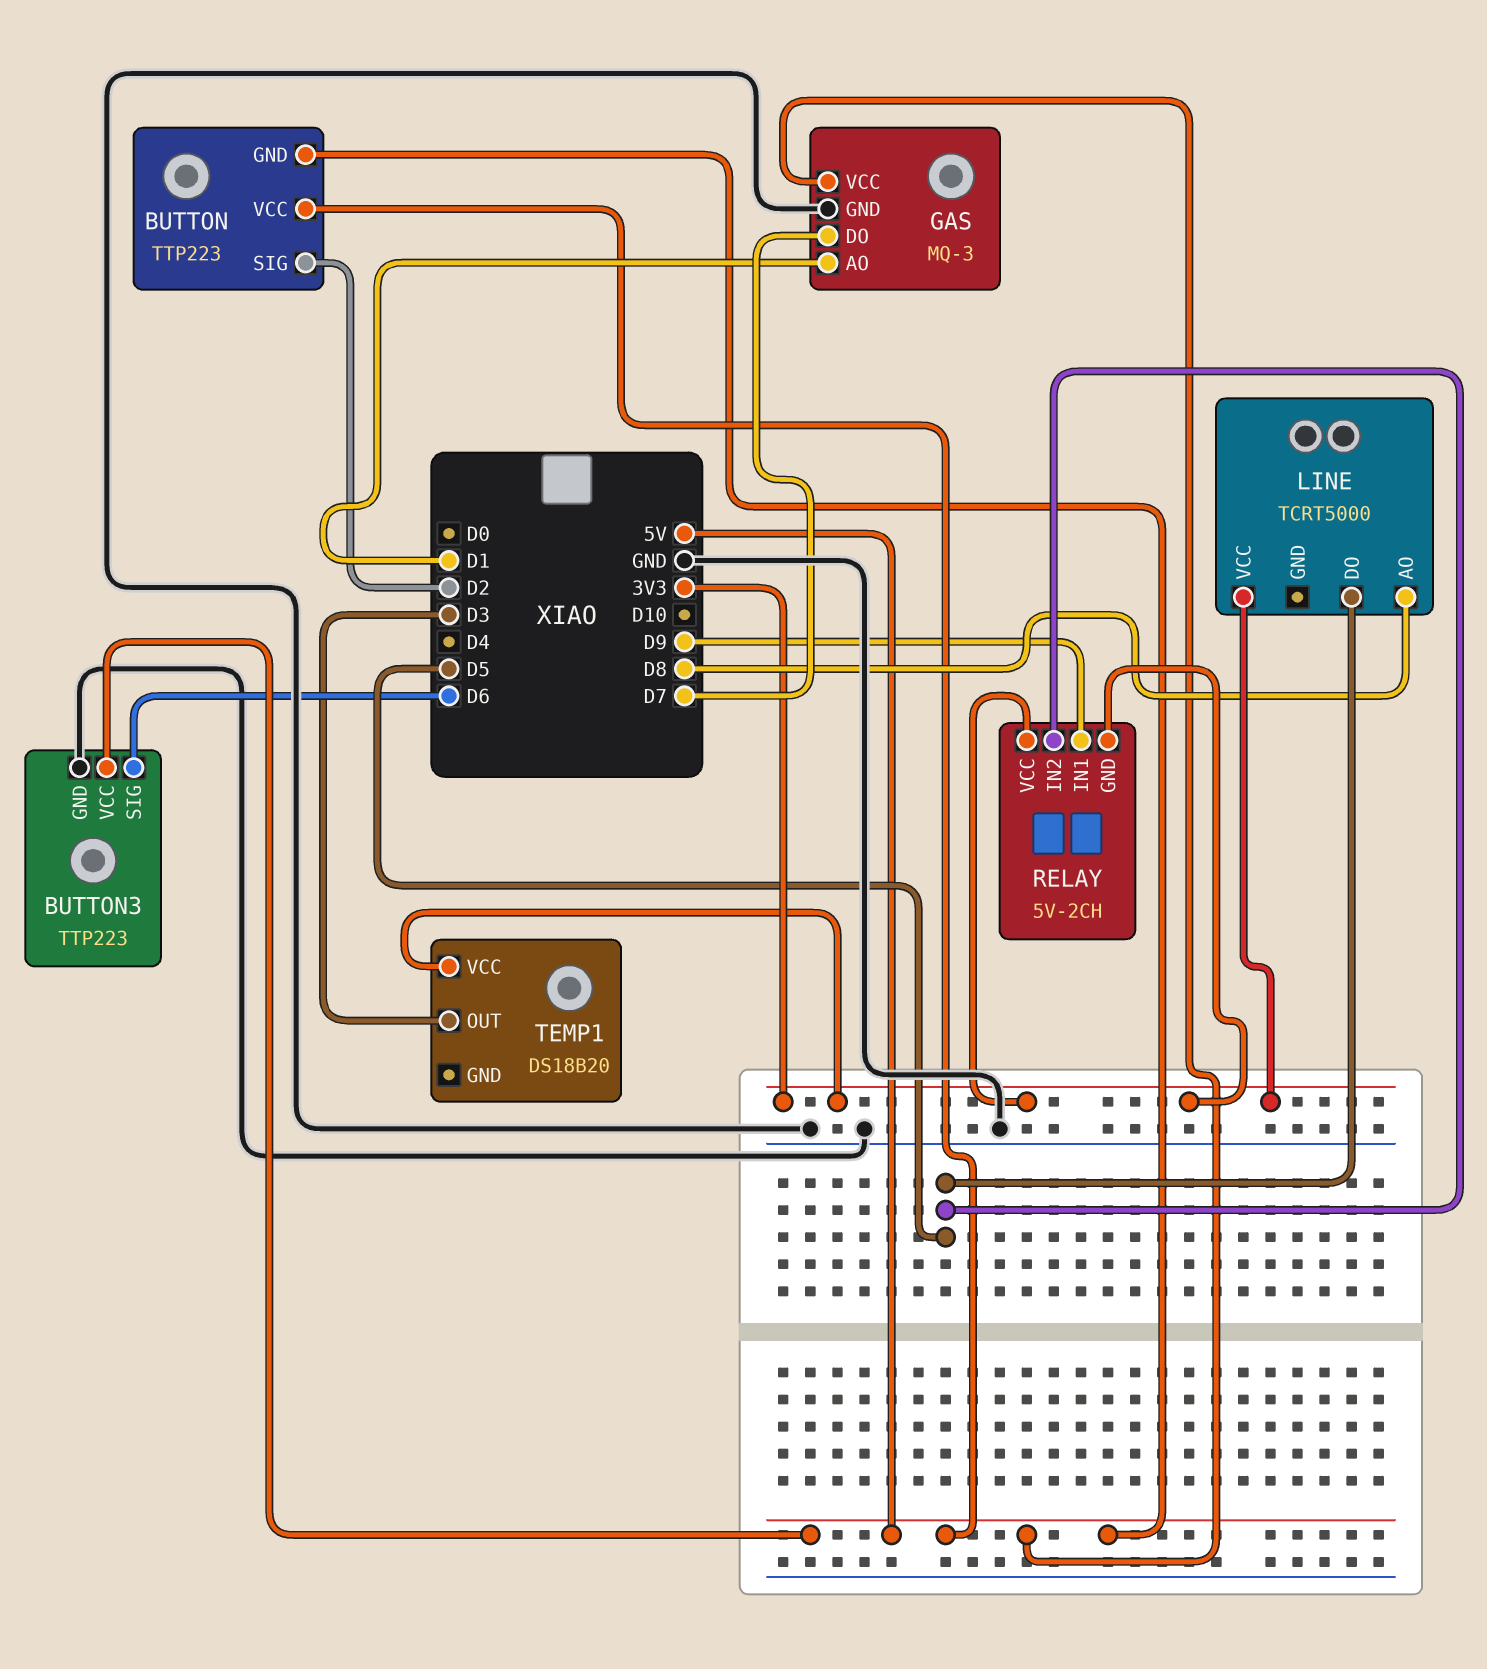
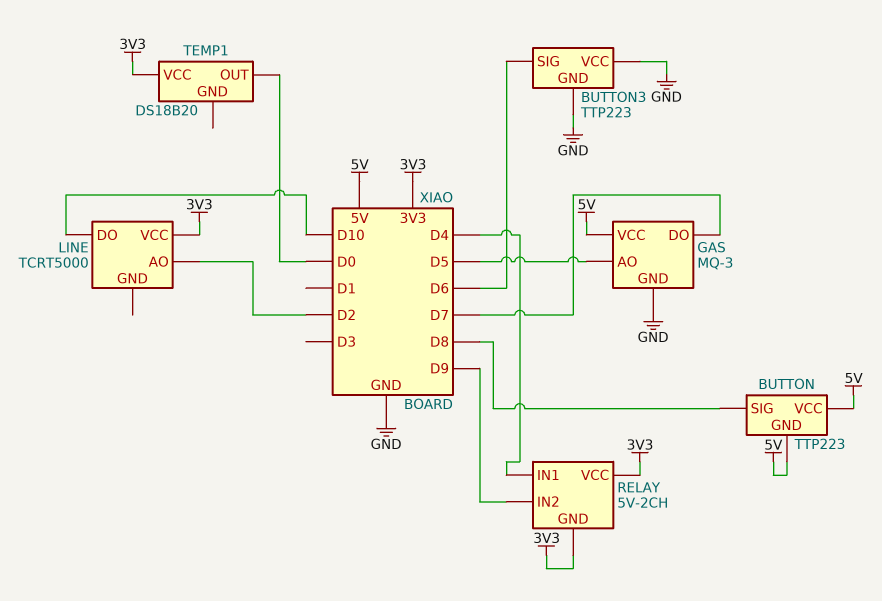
BUTTON pin SIG: D2 -> D8
BUTTON3 pin VCC: 5V -> GND
GAS pin AO: D1 -> D5
LINE pin AO: D8 -> D2
LINE pin DO: D5 -> D10
RELAY pin IN1: D9 -> D4
RELAY pin IN2: D5 -> D9
TEMP1 pin OUT: D3 -> D0

